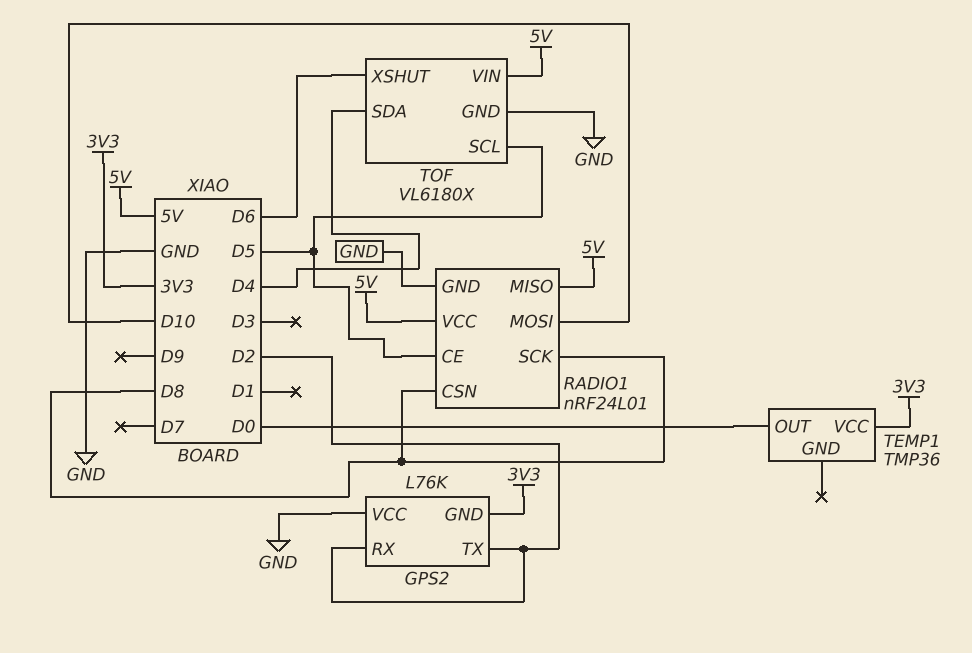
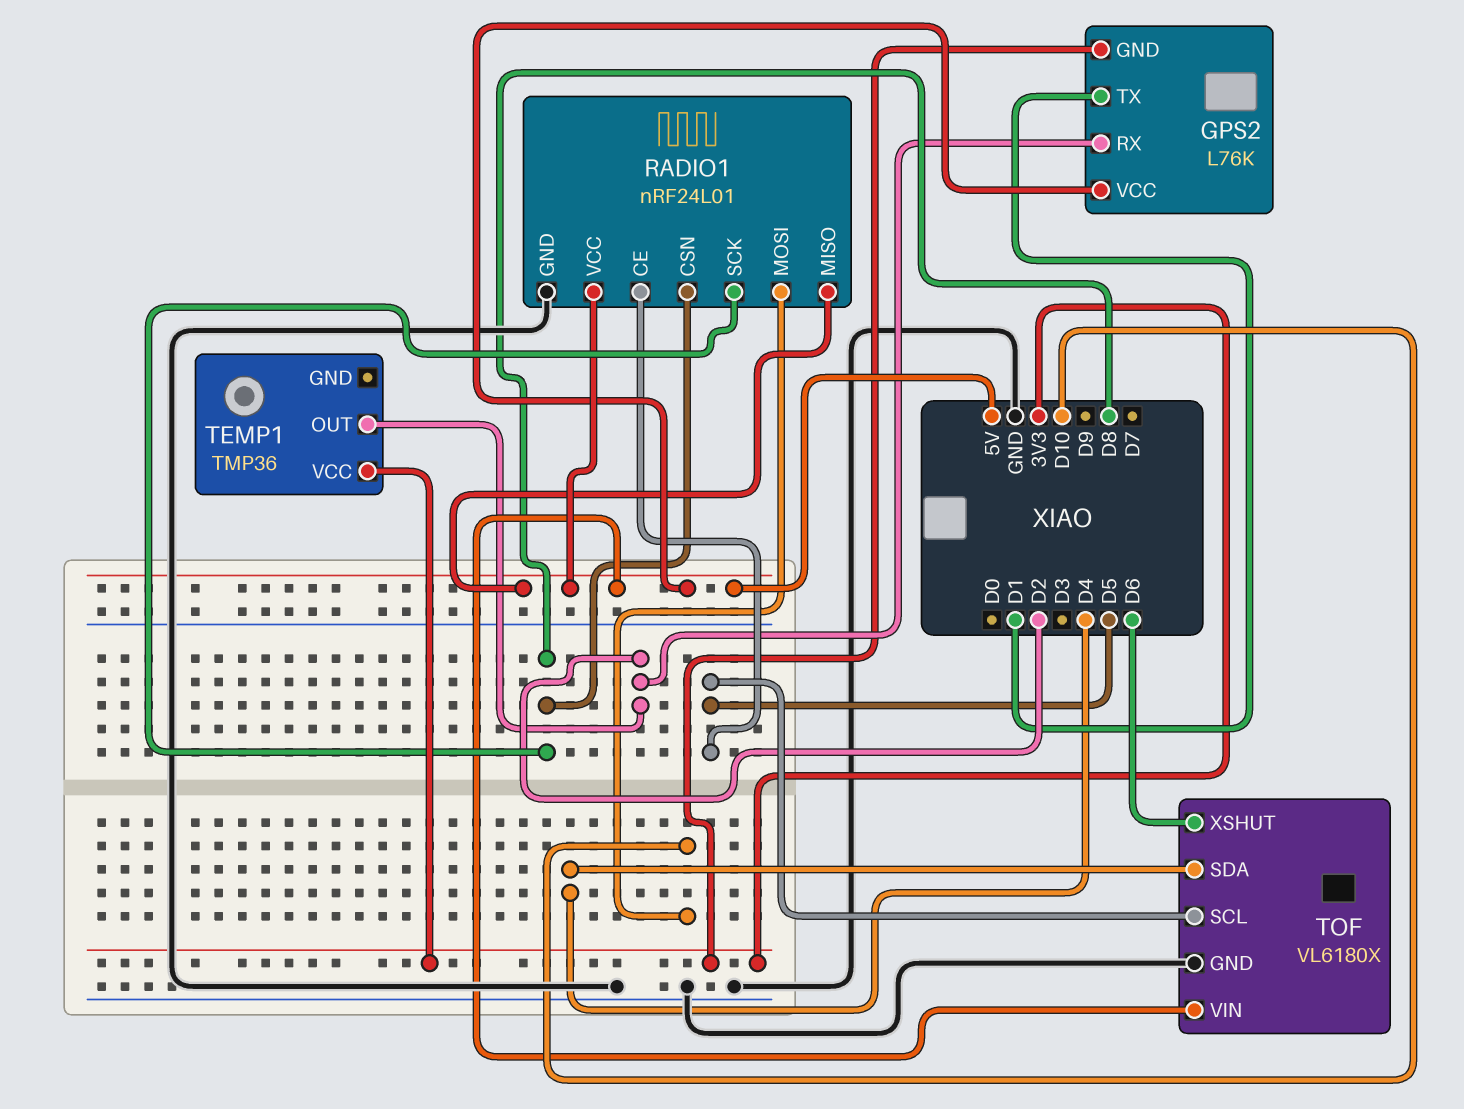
GPS2 pin TX: D2 -> D1
GPS2 pin VCC: GND -> 5V
TEMP1 pin OUT: D0 -> D2

